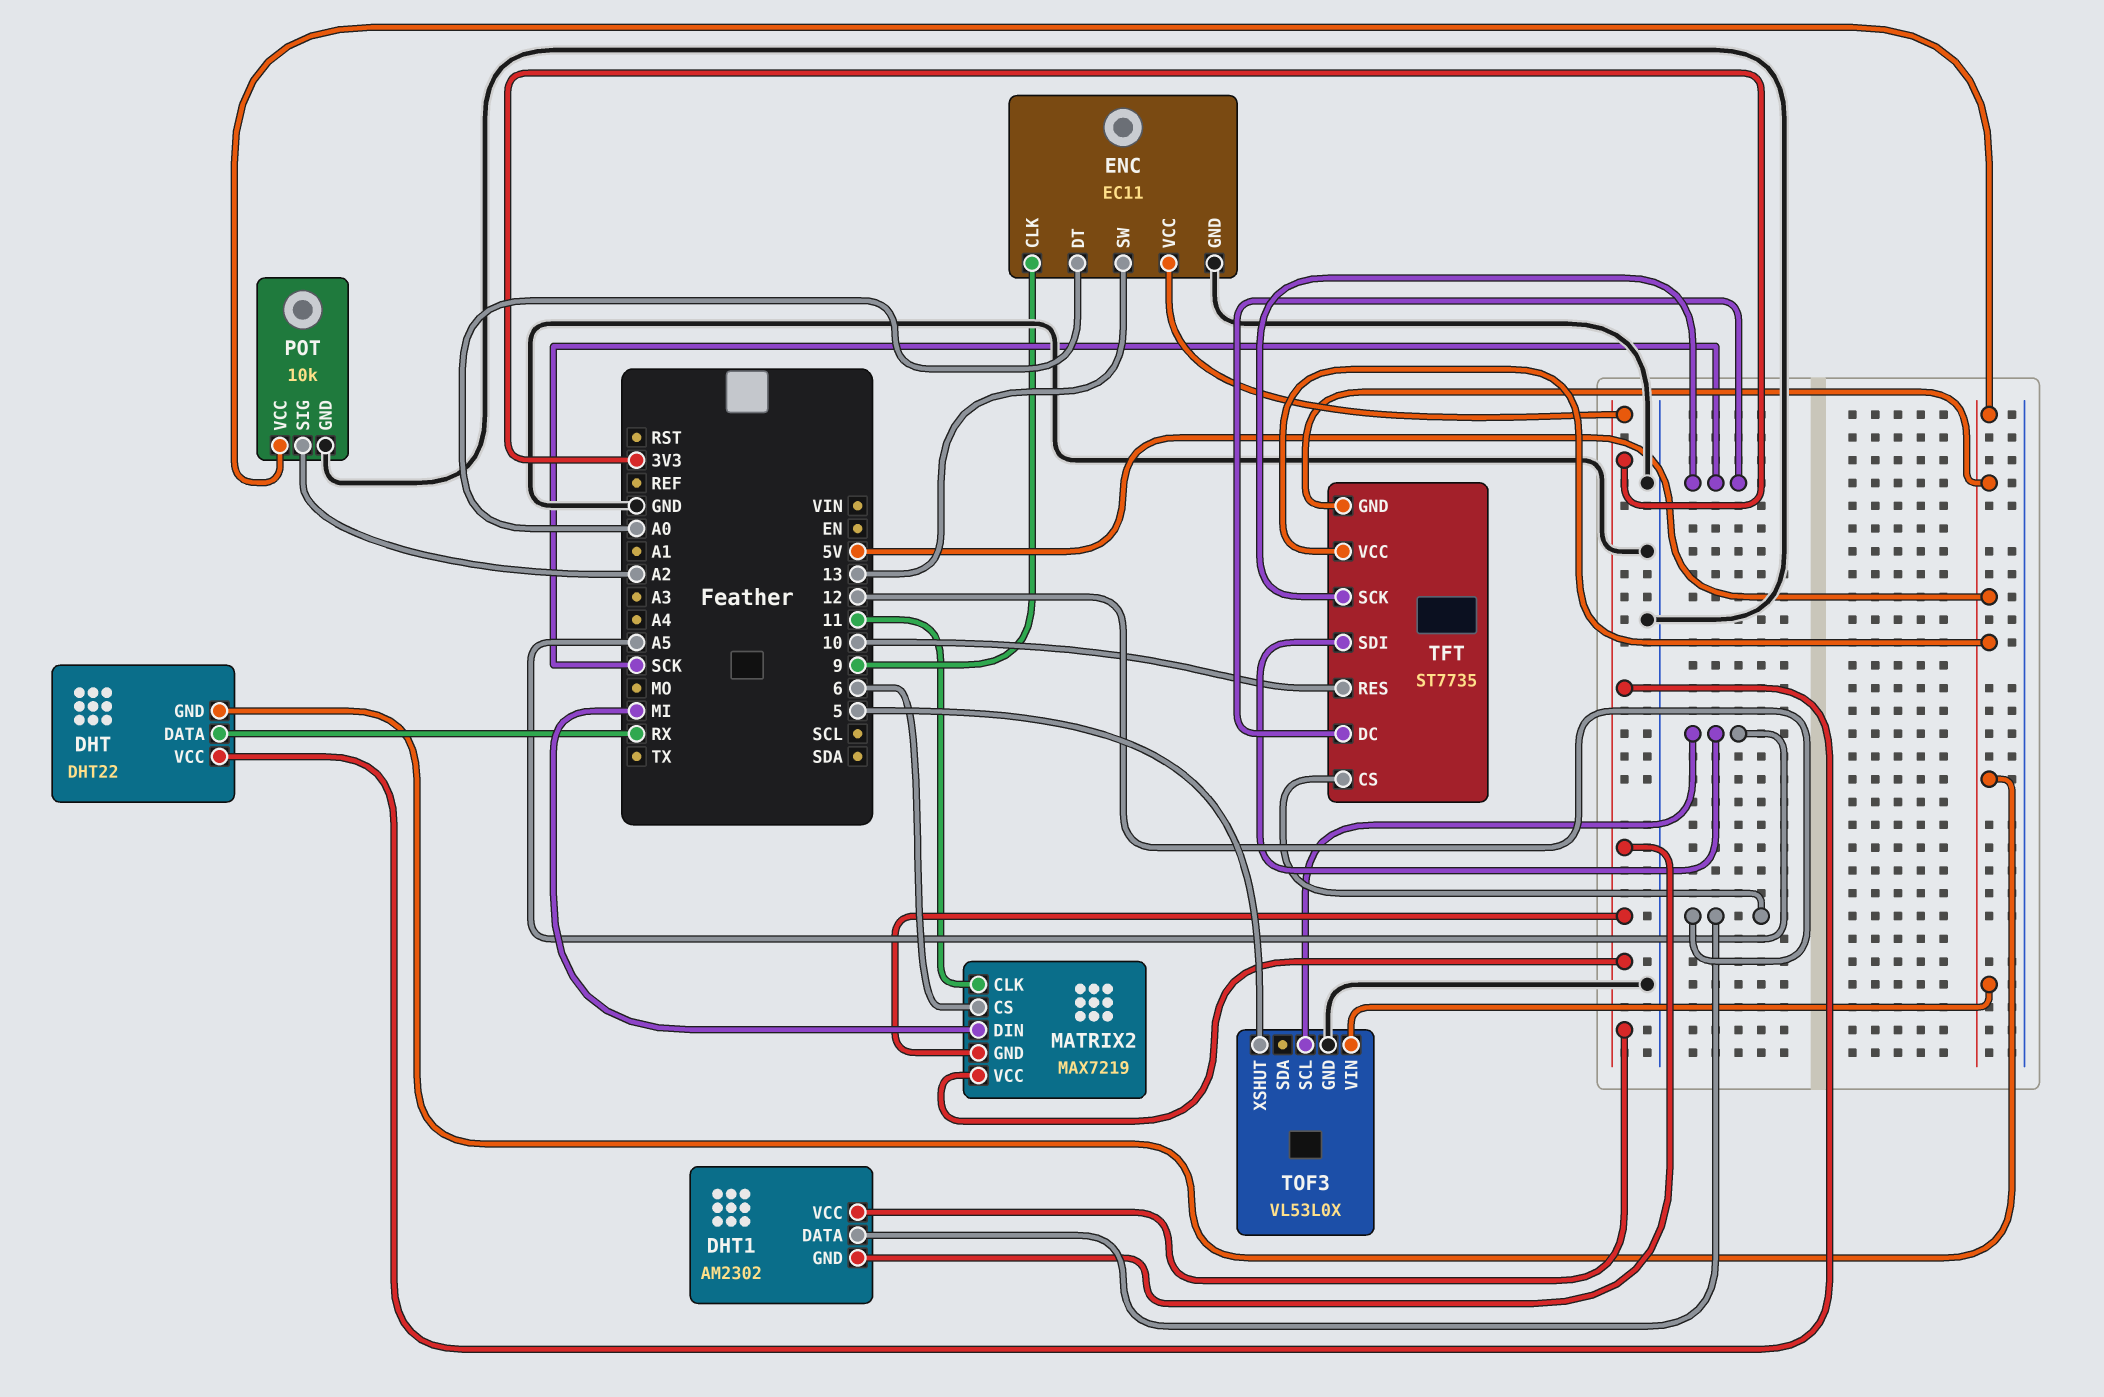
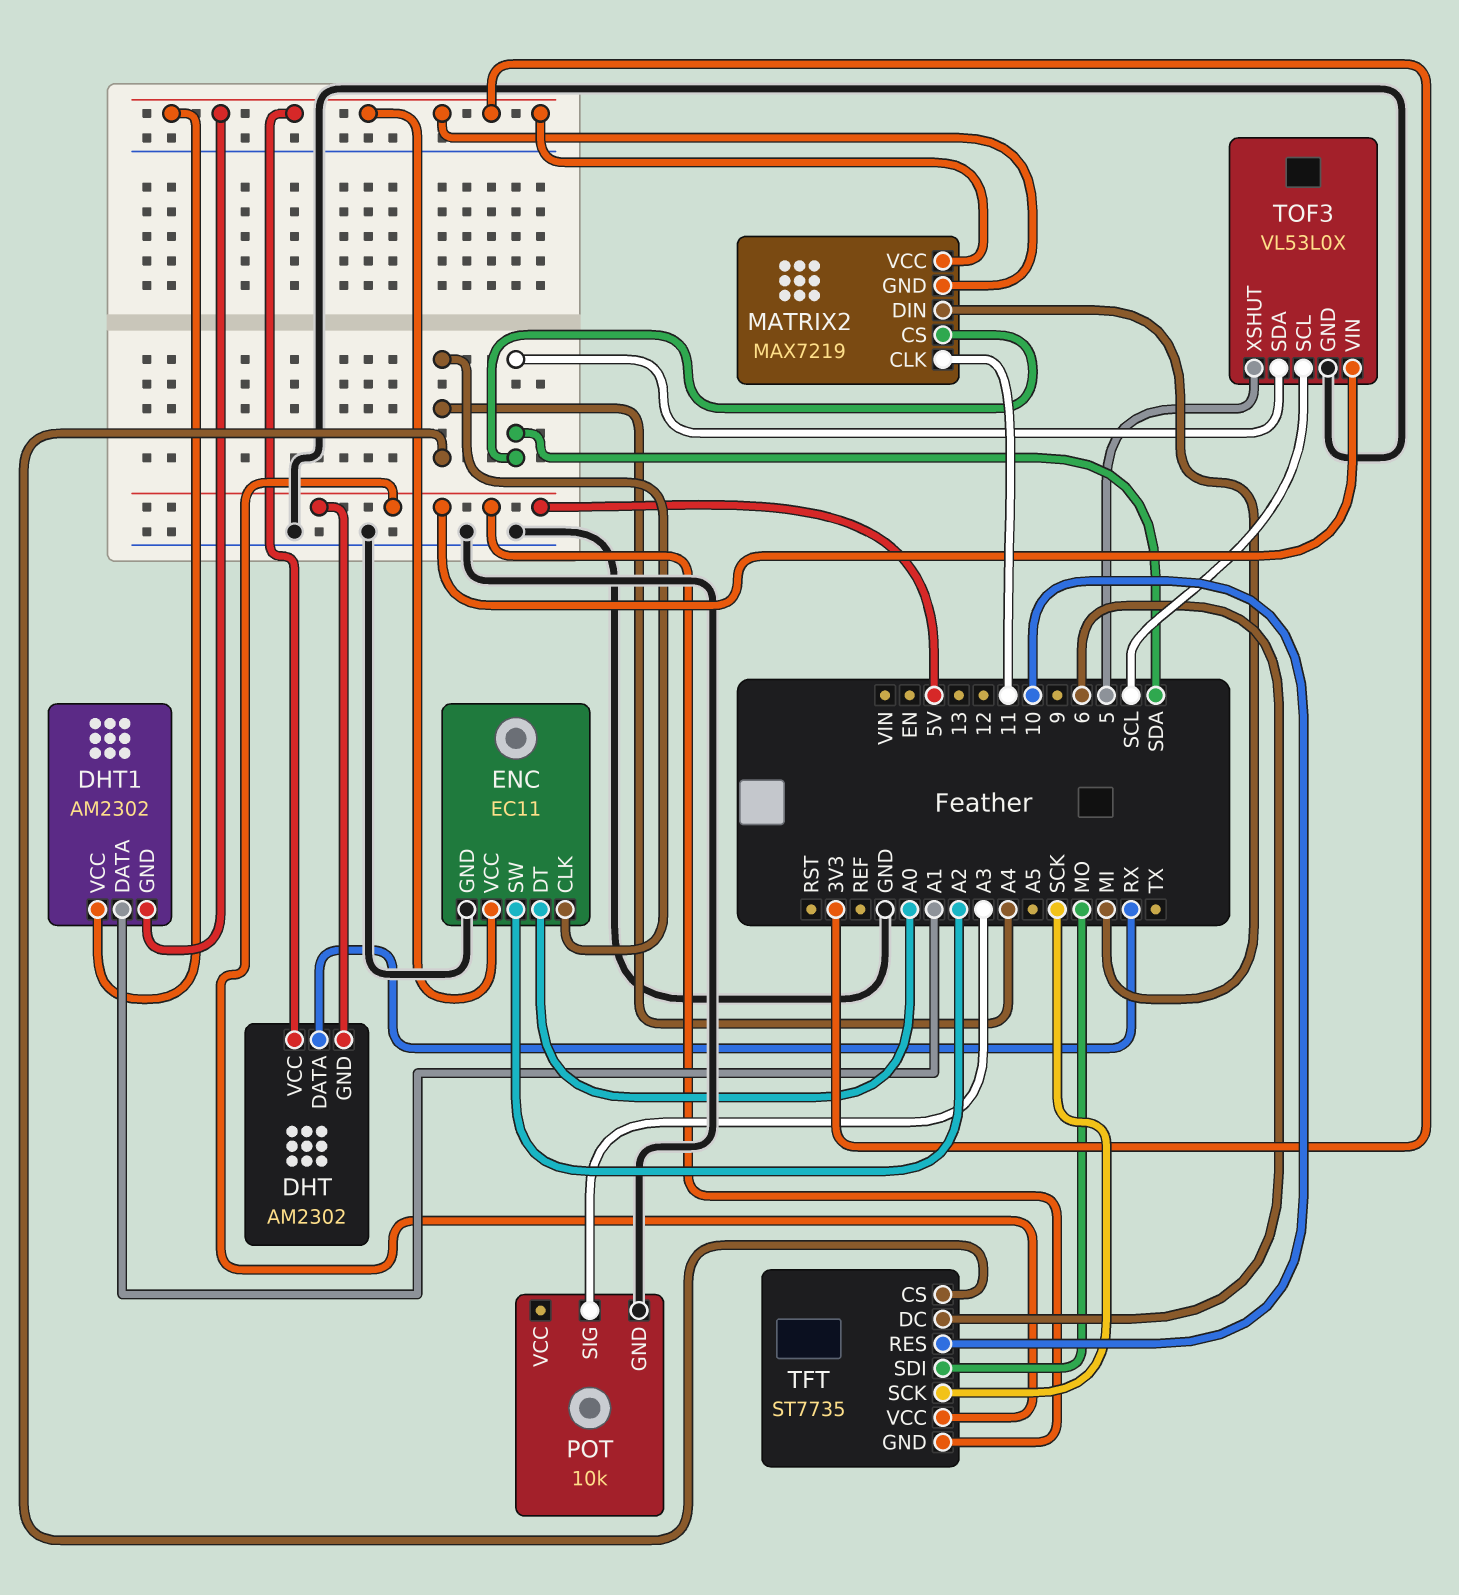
DHT: DHT22 -> AM2302
DHT1 pin DATA: 12 -> A1
ENC pin CLK: 9 -> A4
ENC pin SW: 13 -> A2
MATRIX2 pin CS: 6 -> SDA
POT pin SIG: A2 -> A3
POT pin VCC: 5V -> none
TFT pin CS: 12 -> A4
TFT pin DC: SCK -> 6
TFT pin SDI: A5 -> MO
TOF3 pin SCL: A5 -> SCL
TOF3 pin SDA: none -> SDA

